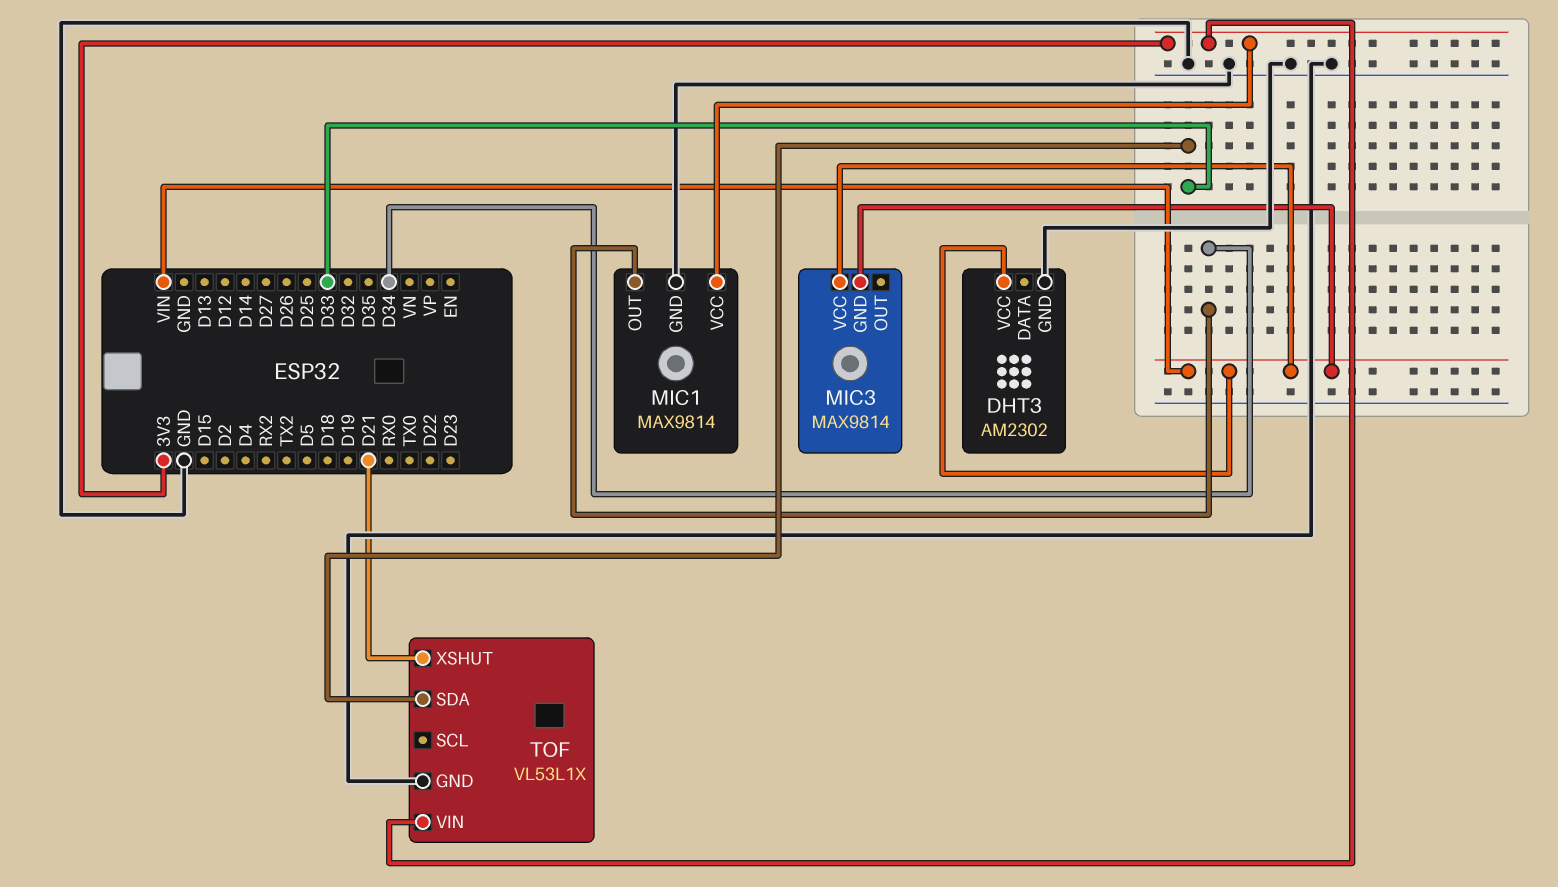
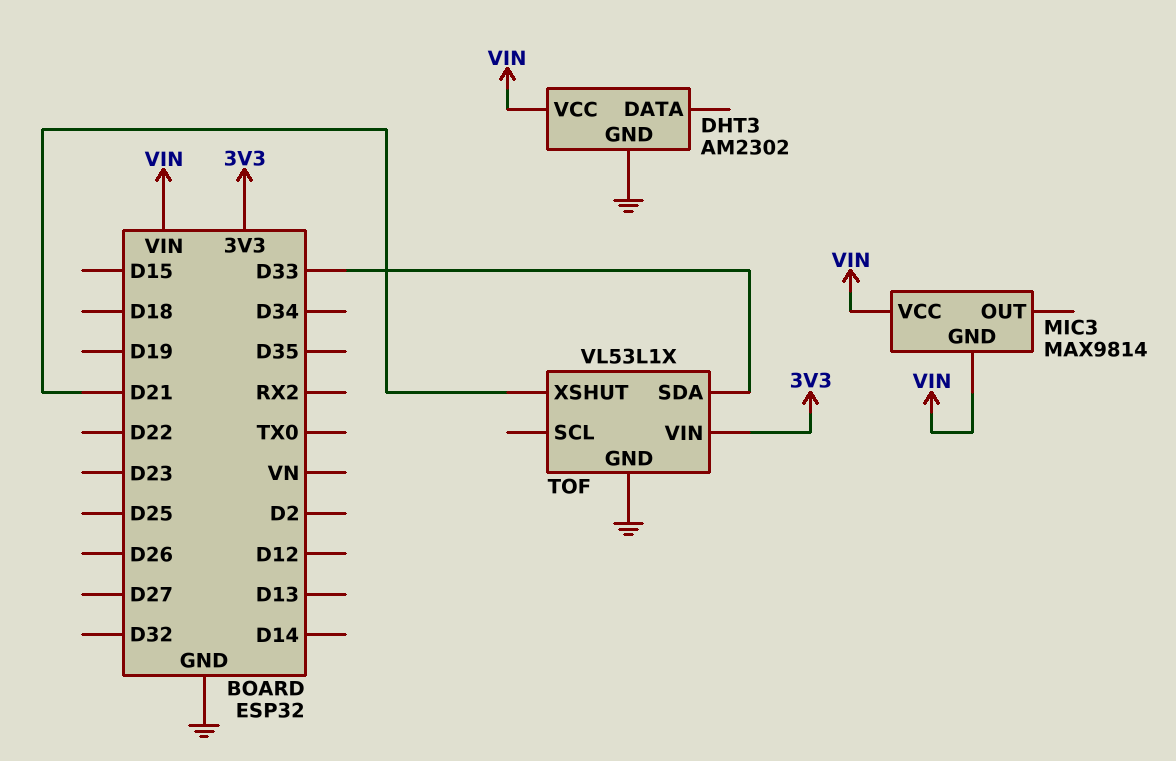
MIC1: MAX9814 -> none
MIC1 pin GND: GND -> none
MIC1 pin OUT: D34 -> none
MIC1 pin VCC: 3V3 -> none

